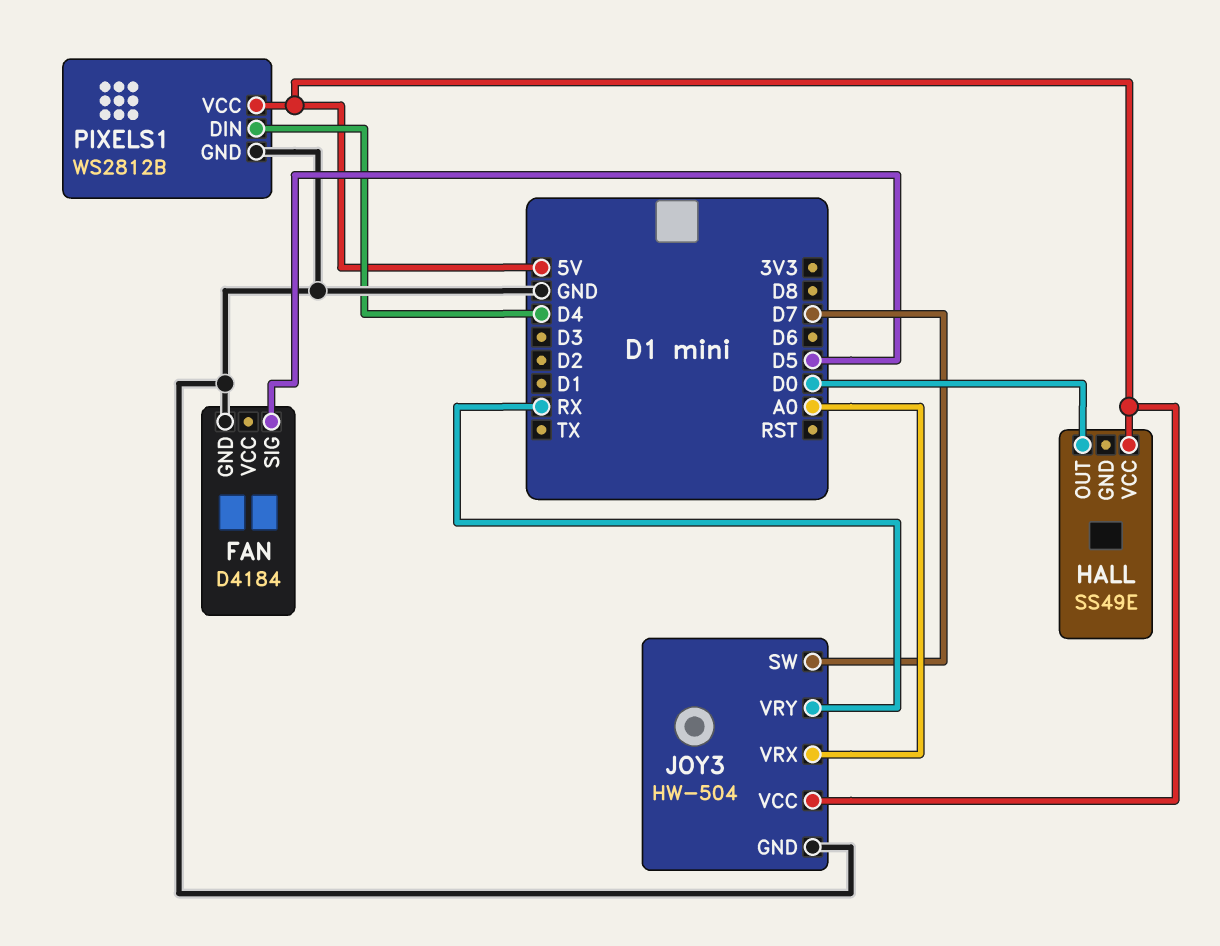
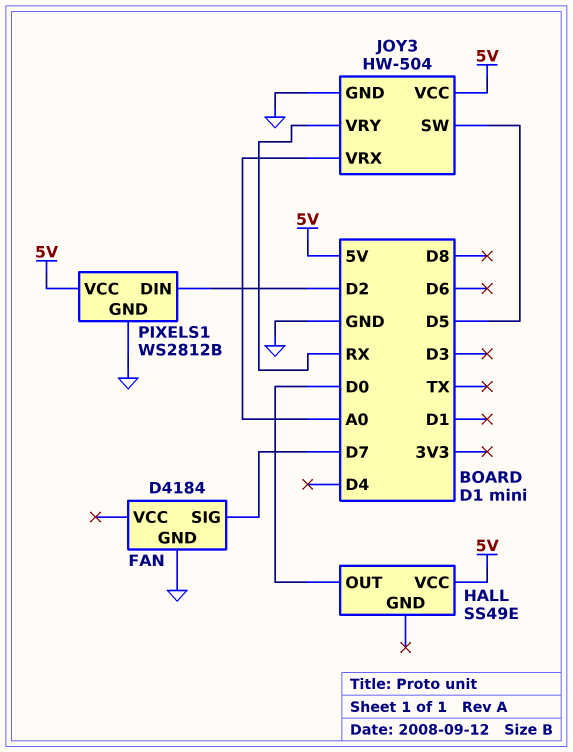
FAN pin SIG: D5 -> D7
JOY3 pin SW: D7 -> D5
PIXELS1 pin DIN: D4 -> D2

